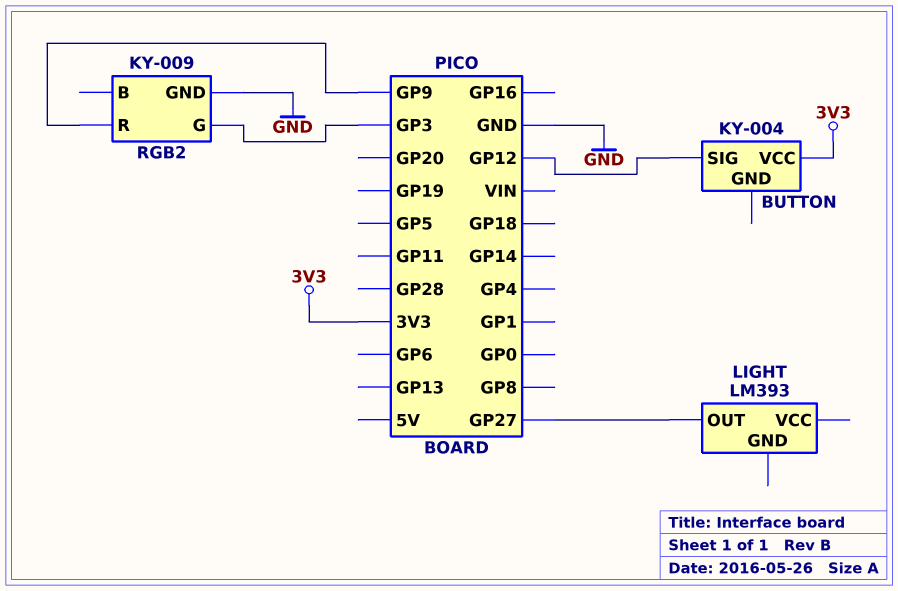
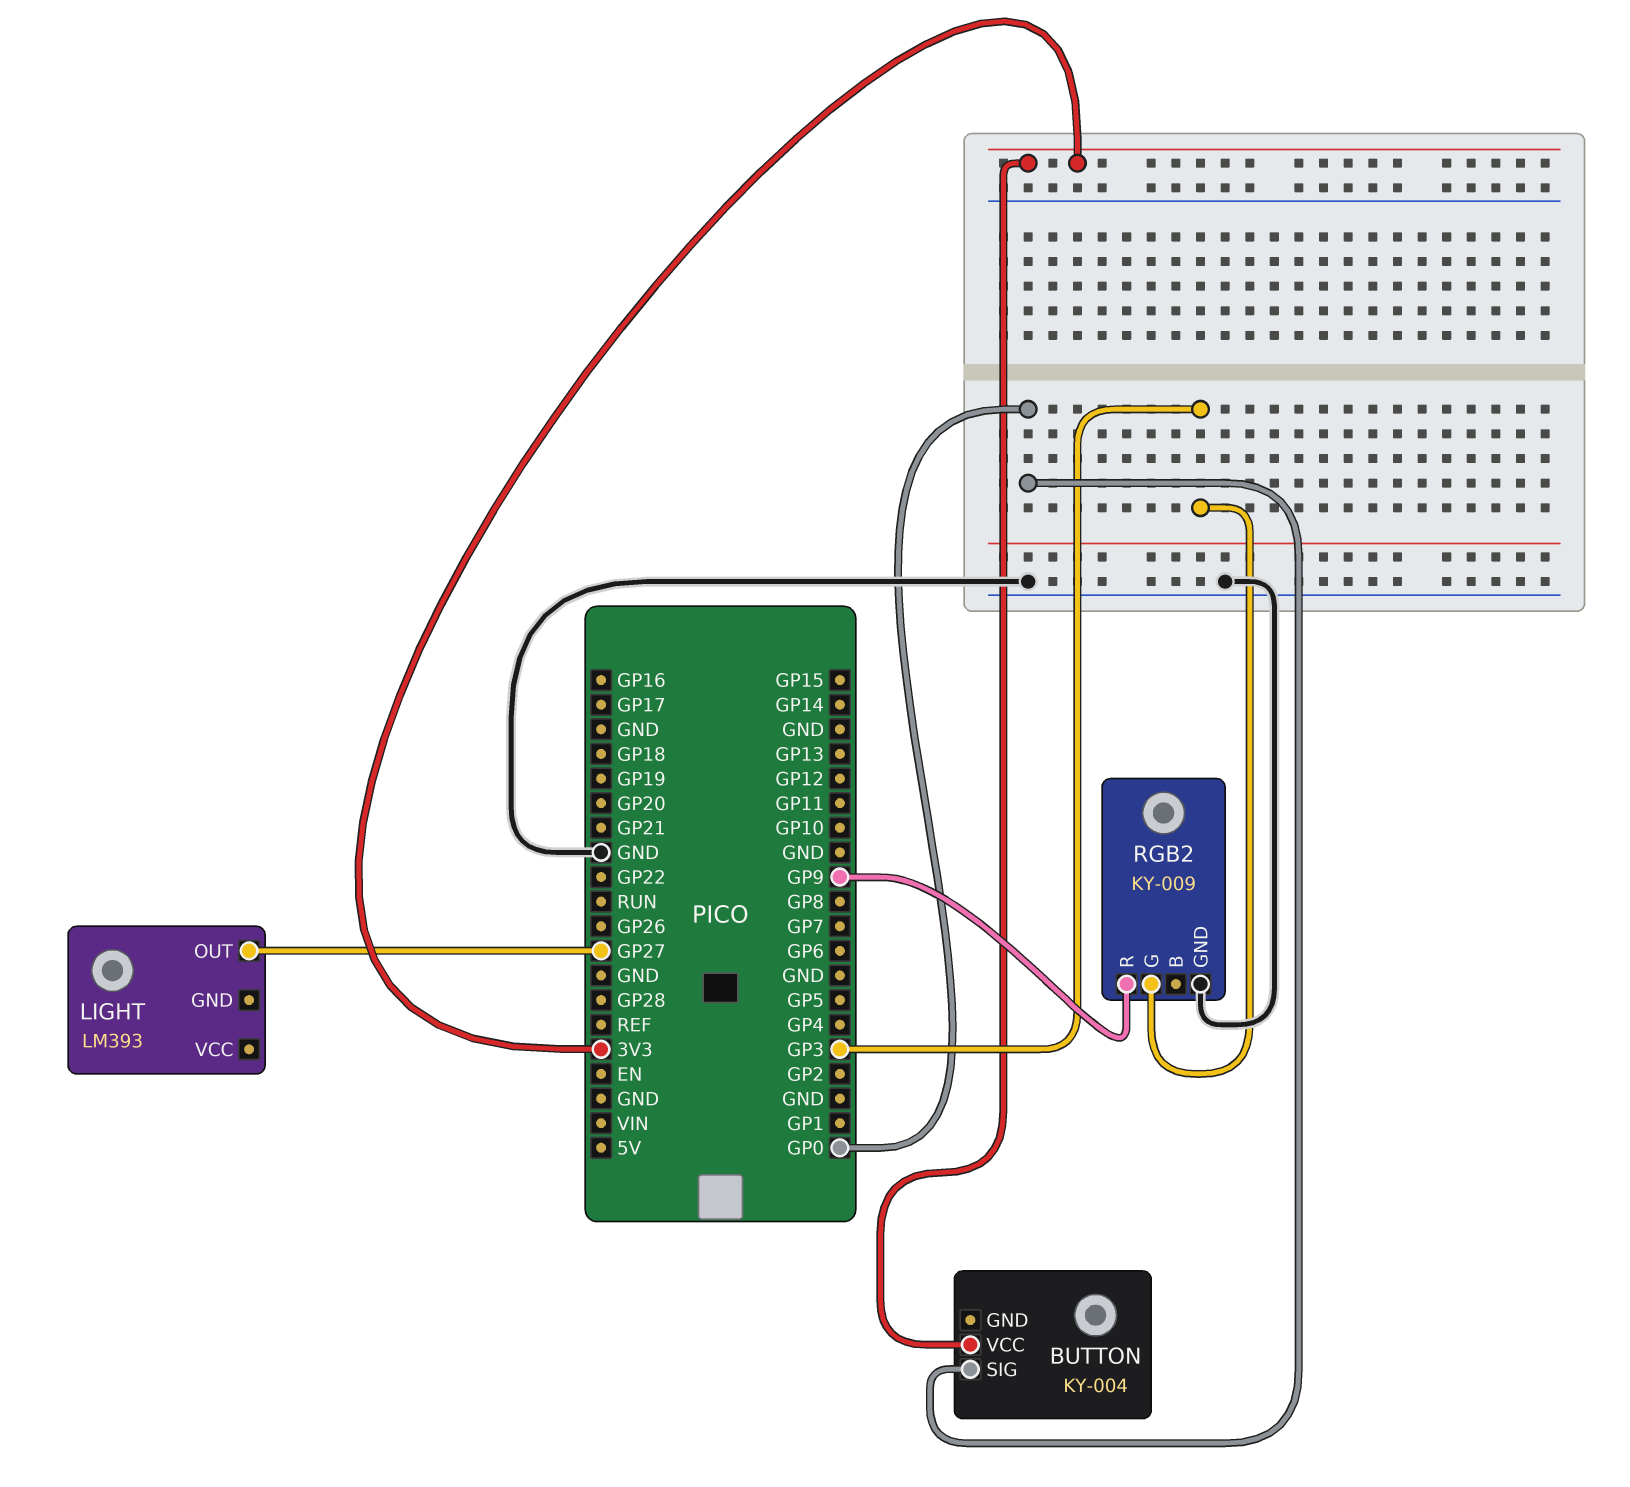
BUTTON pin SIG: GP12 -> GP0

